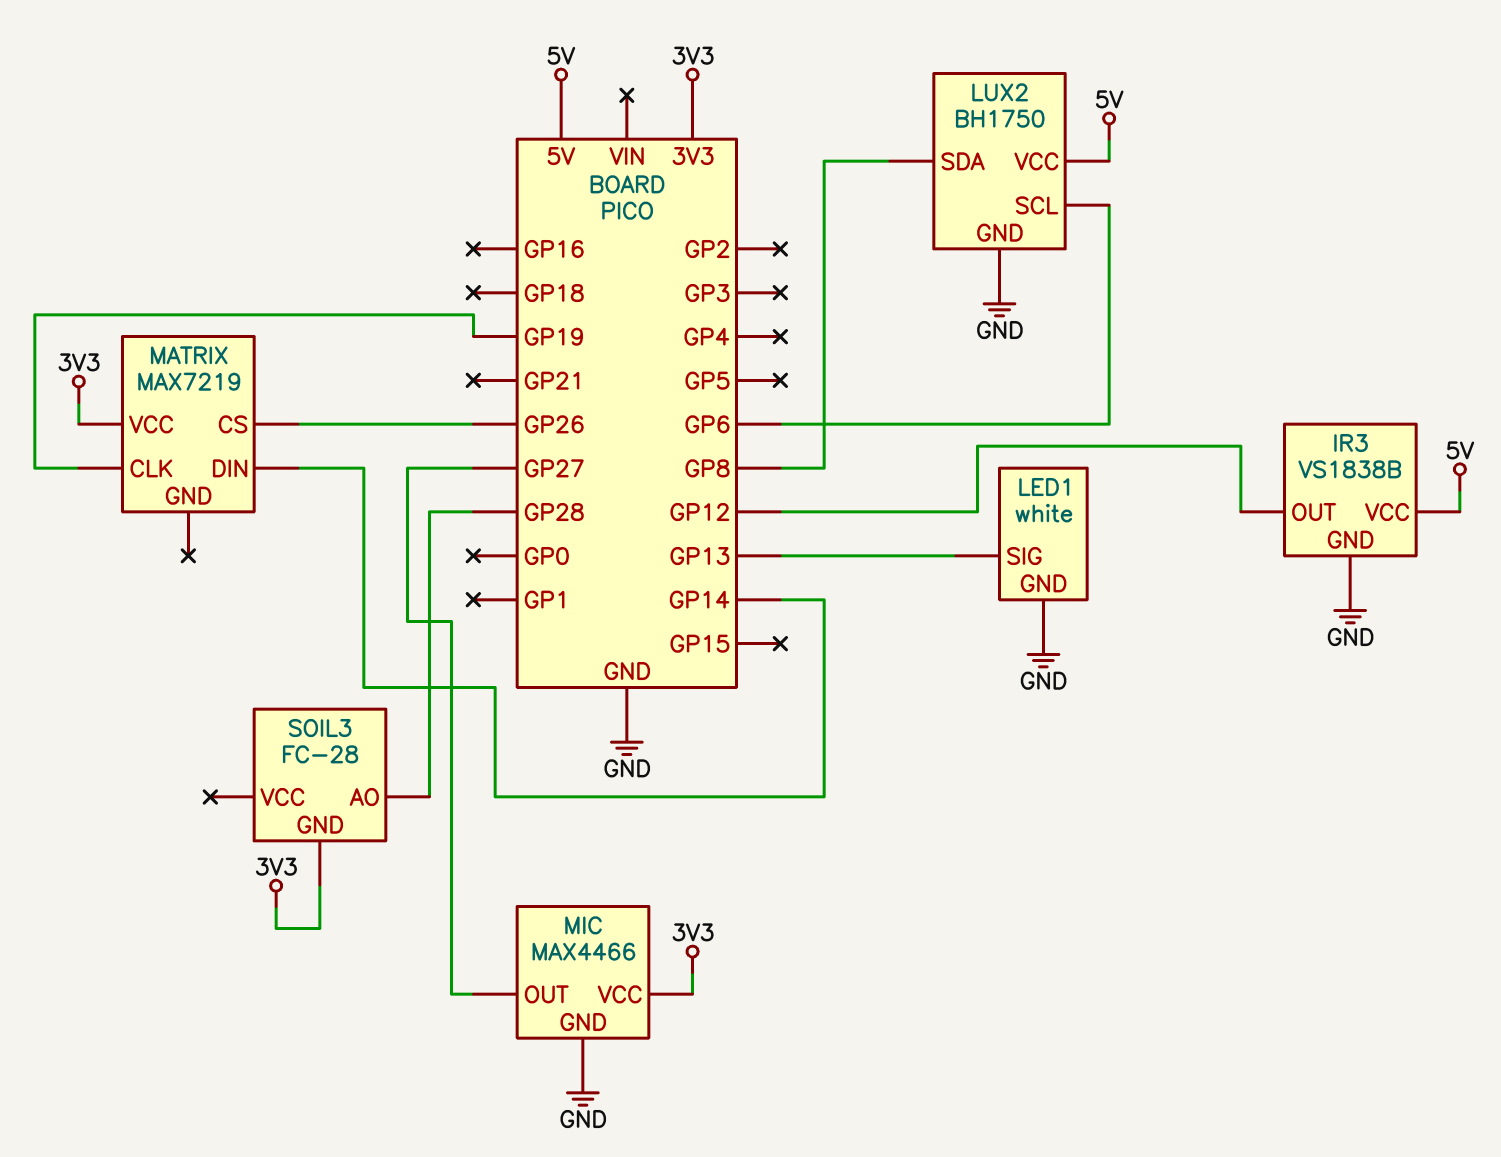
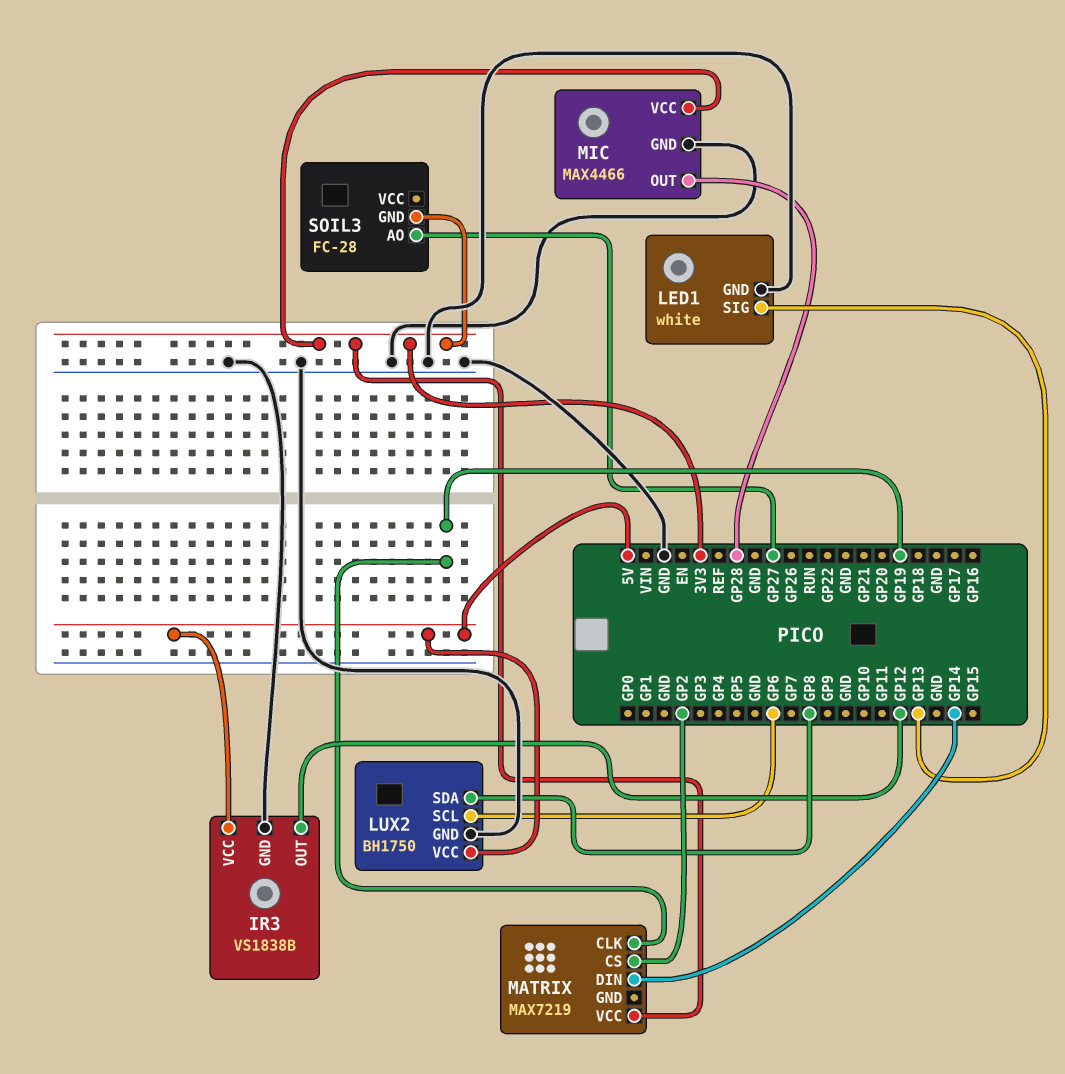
MATRIX pin CS: GP26 -> GP2
MIC pin OUT: GP27 -> GP28
SOIL3 pin AO: GP28 -> GP27

